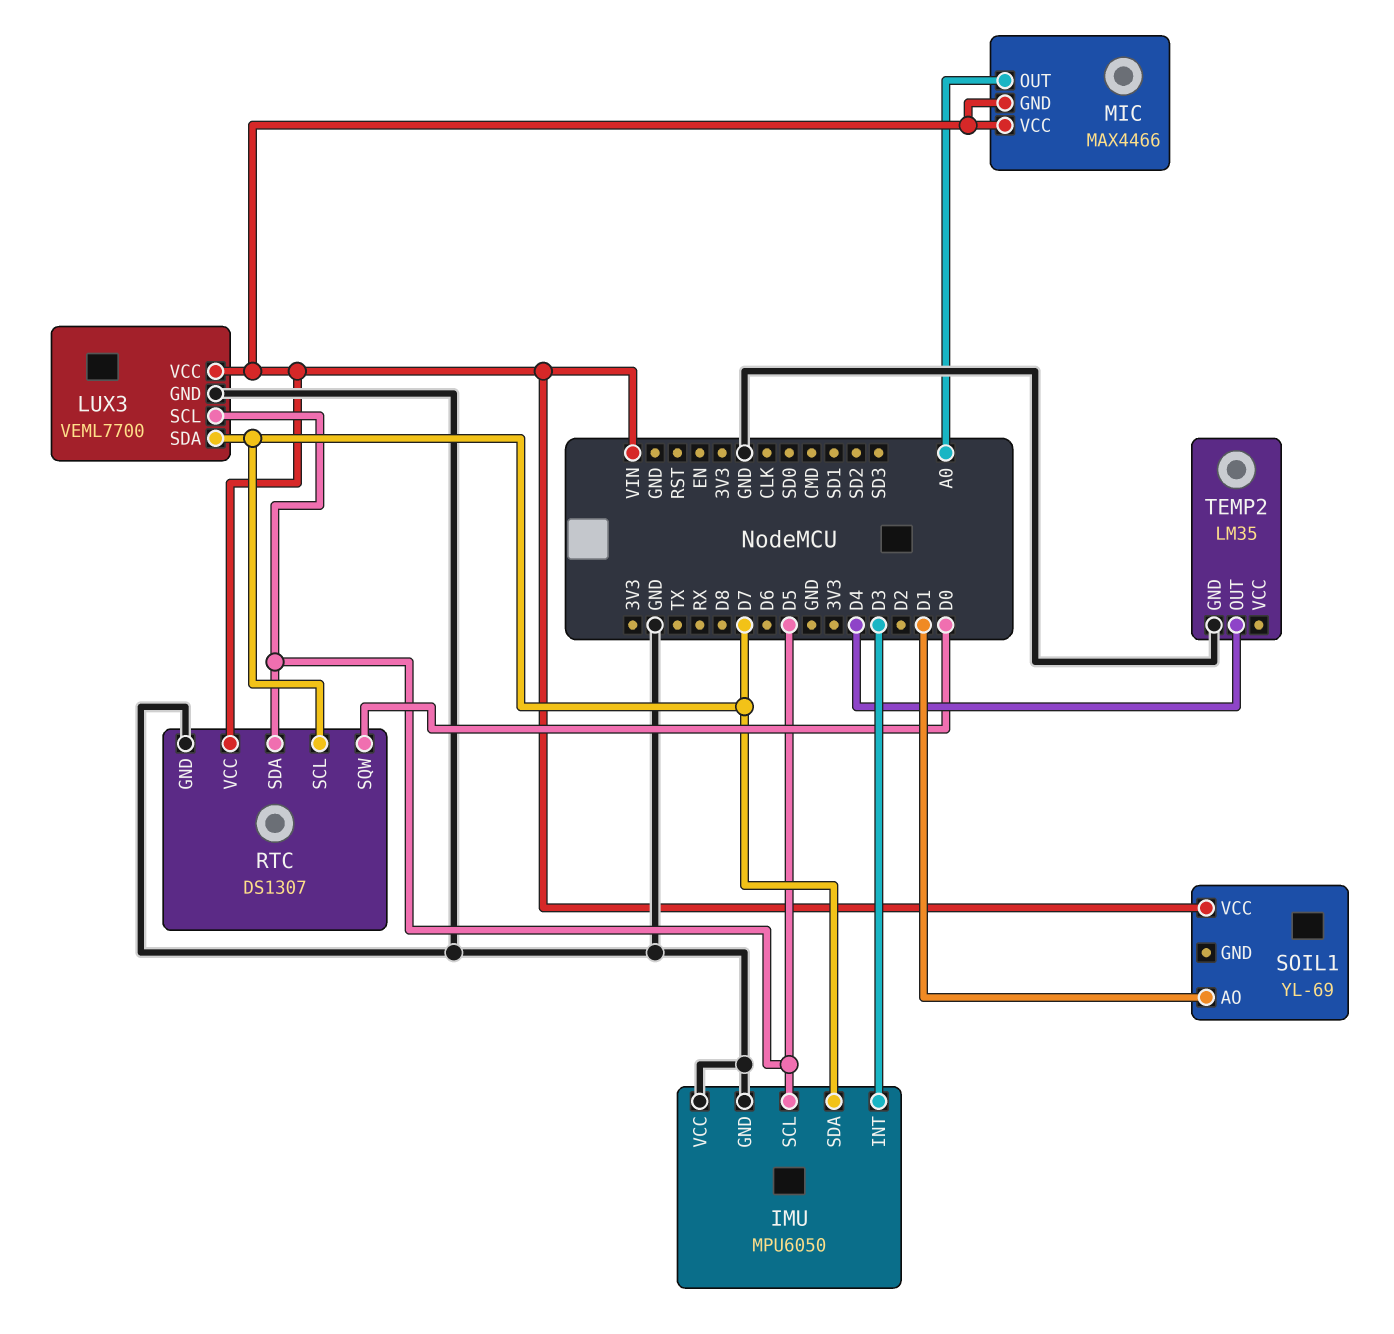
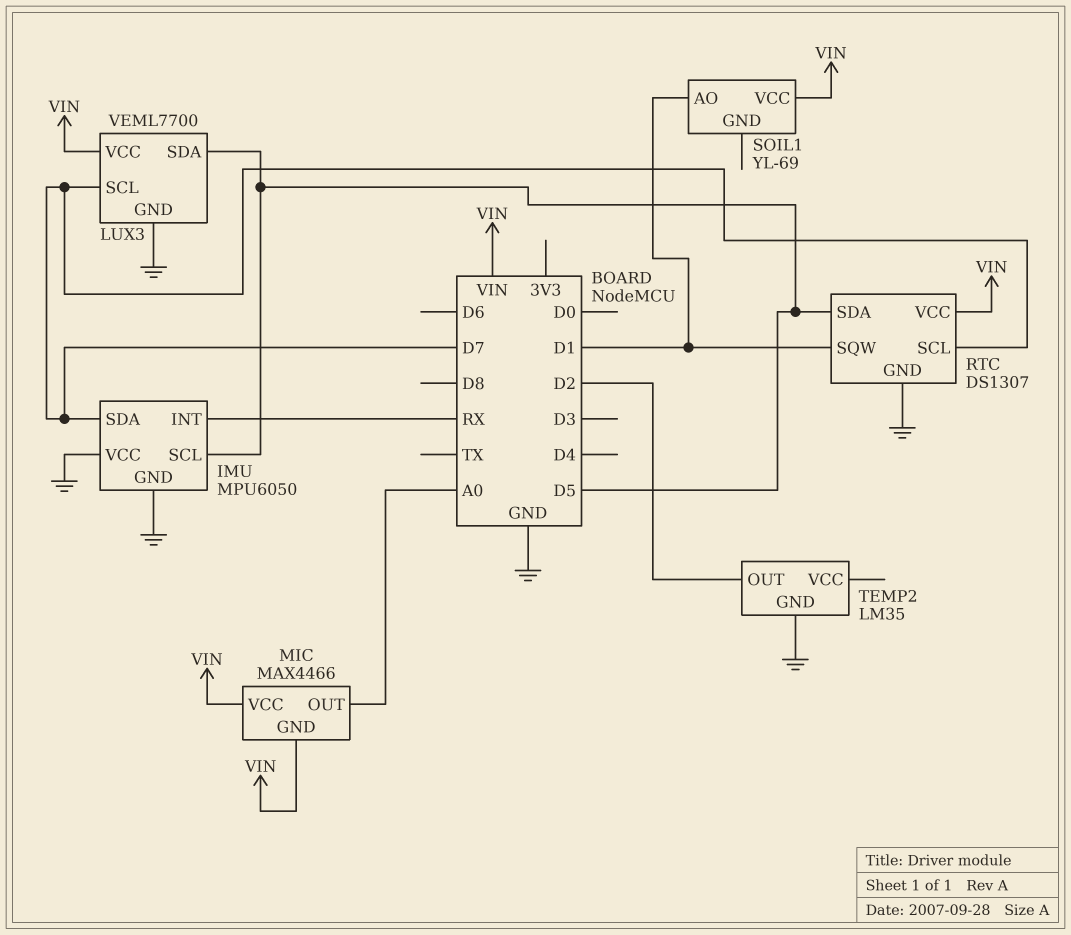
IMU pin INT: D3 -> RX
LUX3 pin SCL: D5 -> D7
LUX3 pin SDA: D7 -> D5
RTC pin SQW: D0 -> D1
TEMP2 pin OUT: D4 -> D2

